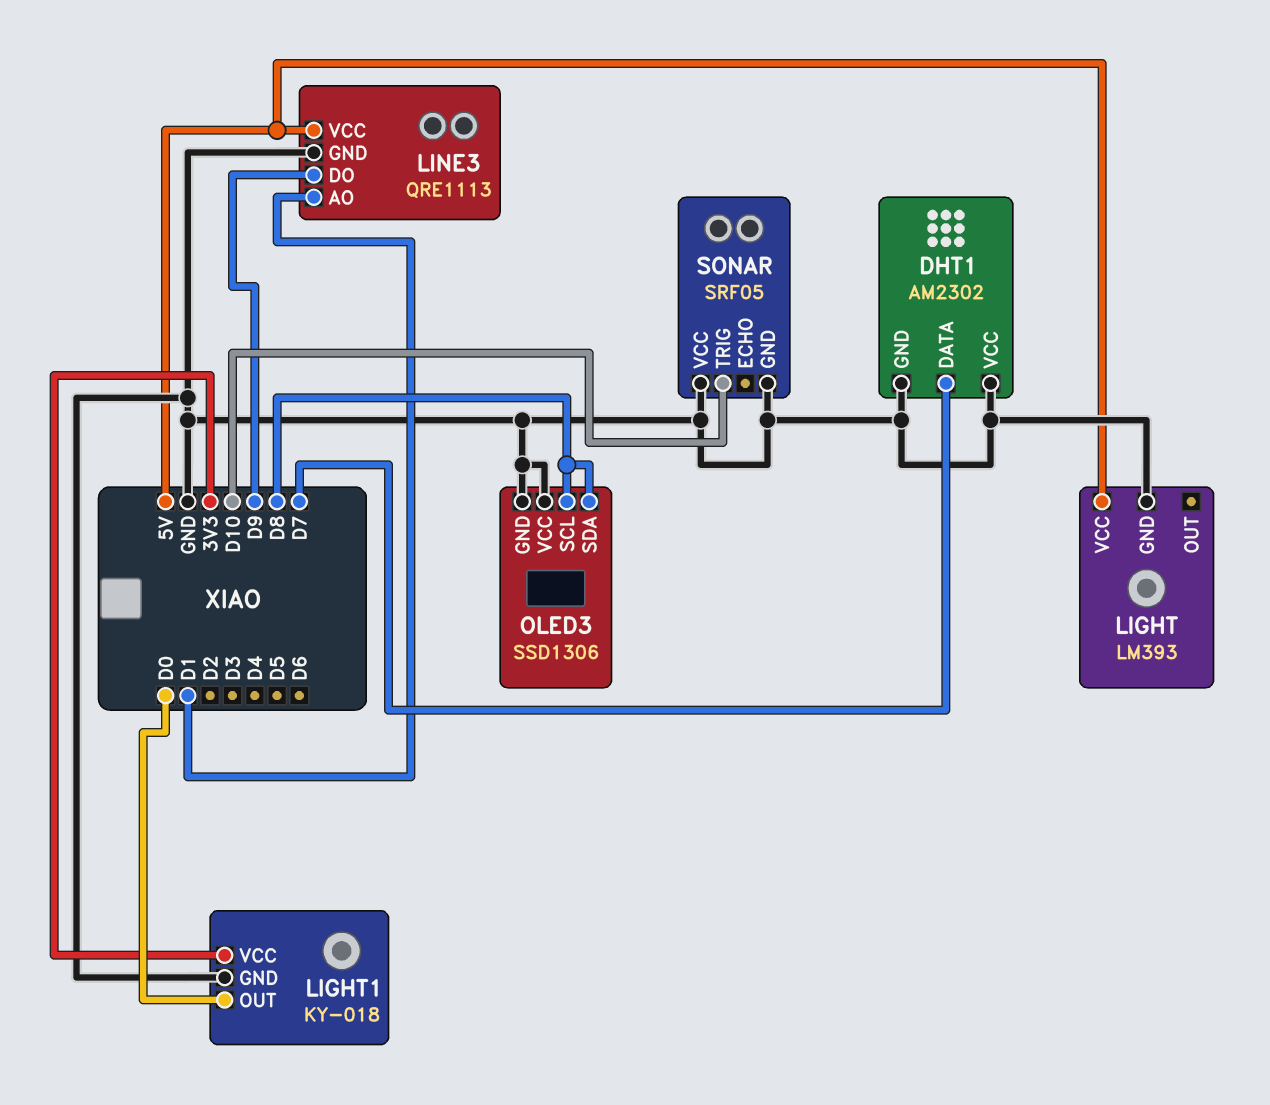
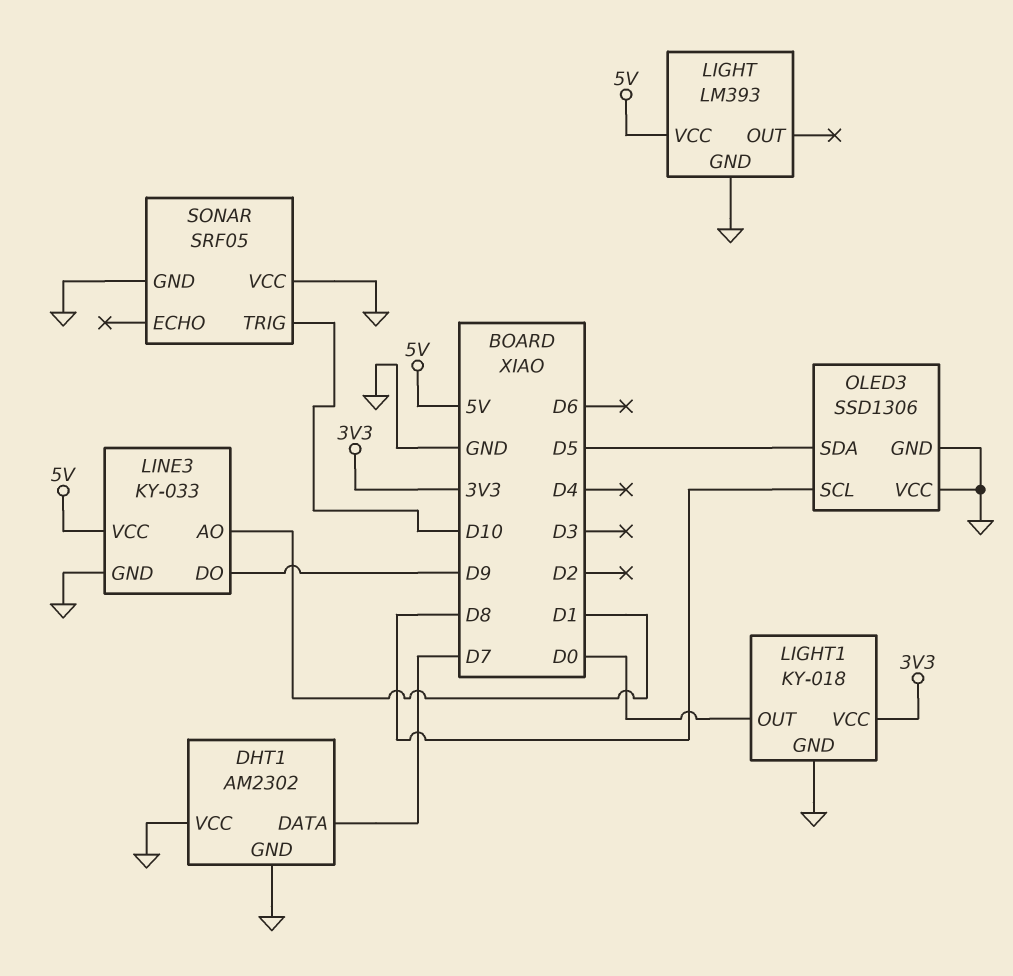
LINE3: QRE1113 -> KY-033
OLED3 pin SDA: D8 -> D5

